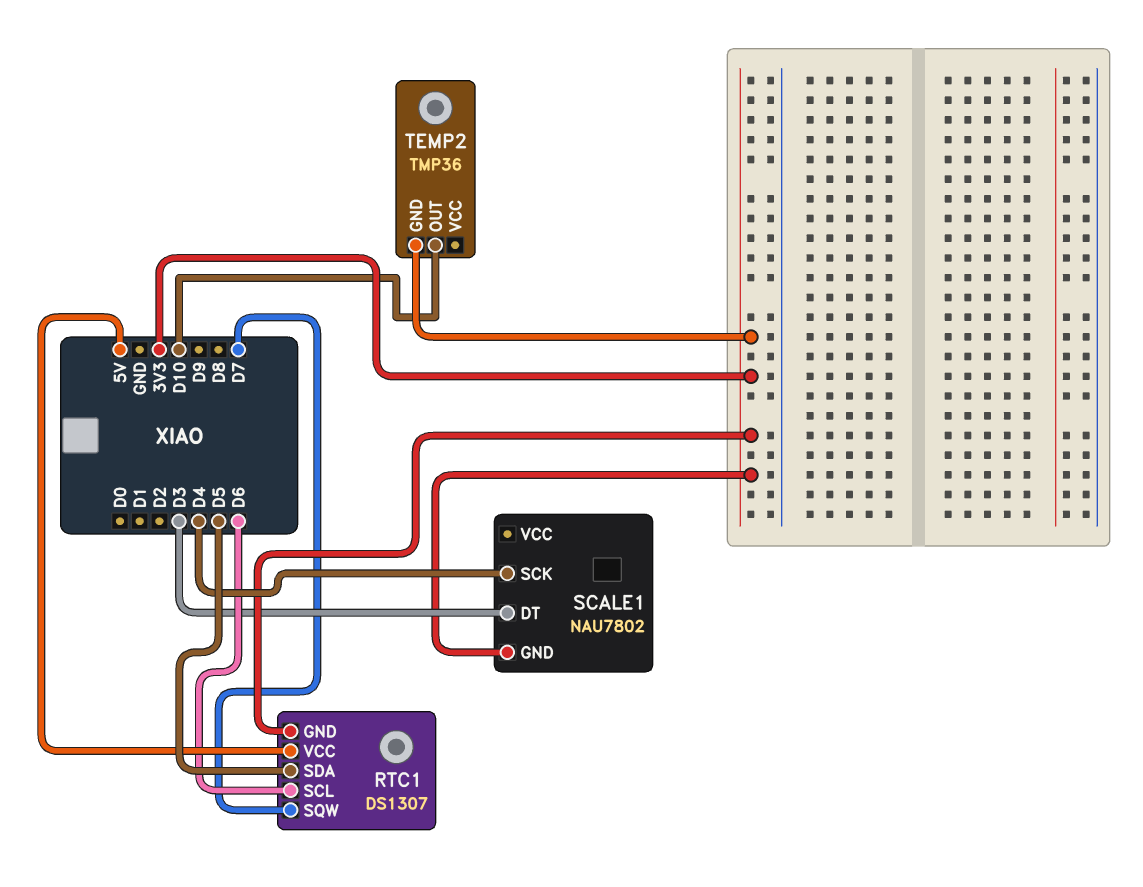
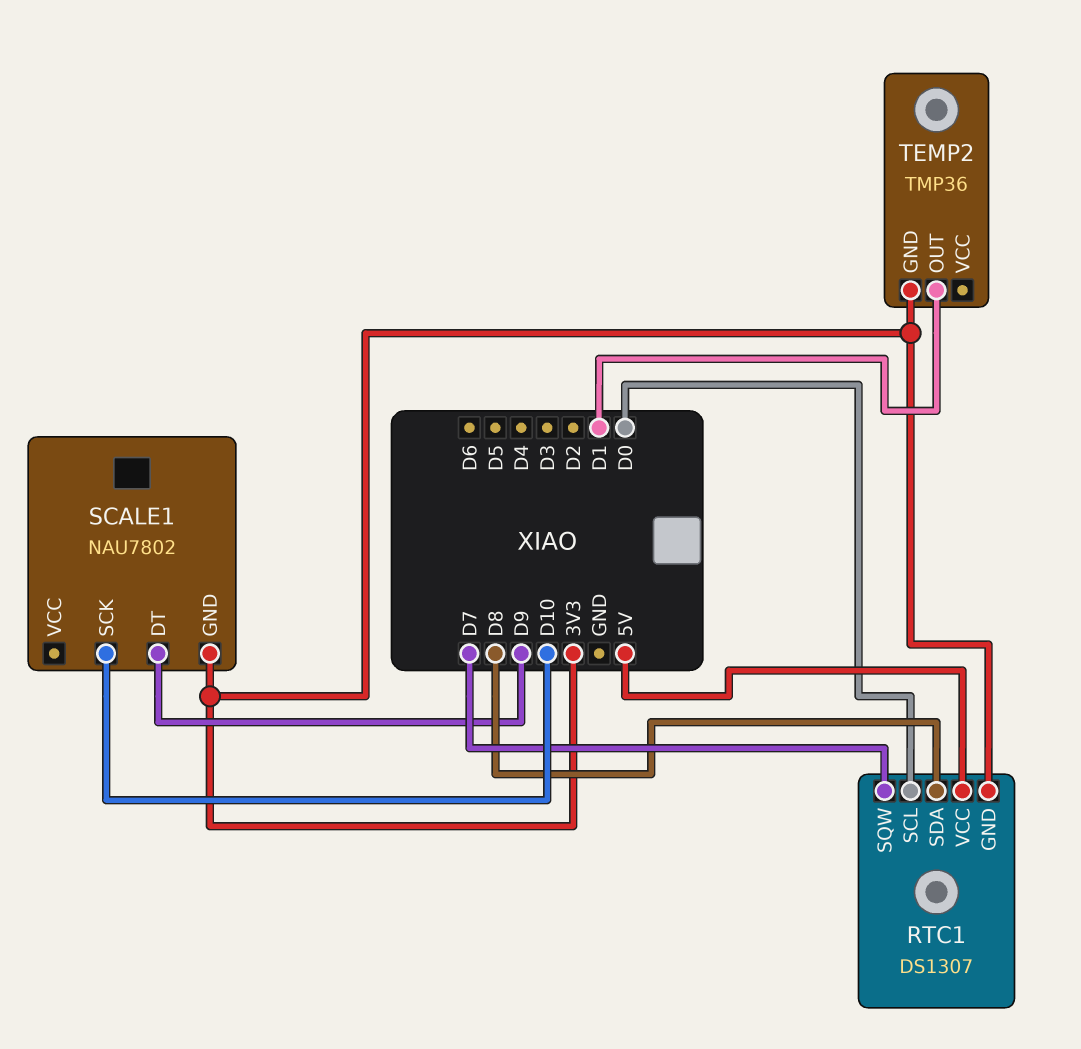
RTC1 pin SCL: D6 -> D0
RTC1 pin SDA: D5 -> D8
SCALE1 pin DT: D3 -> D9
SCALE1 pin SCK: D4 -> D10
TEMP2 pin OUT: D10 -> D1

